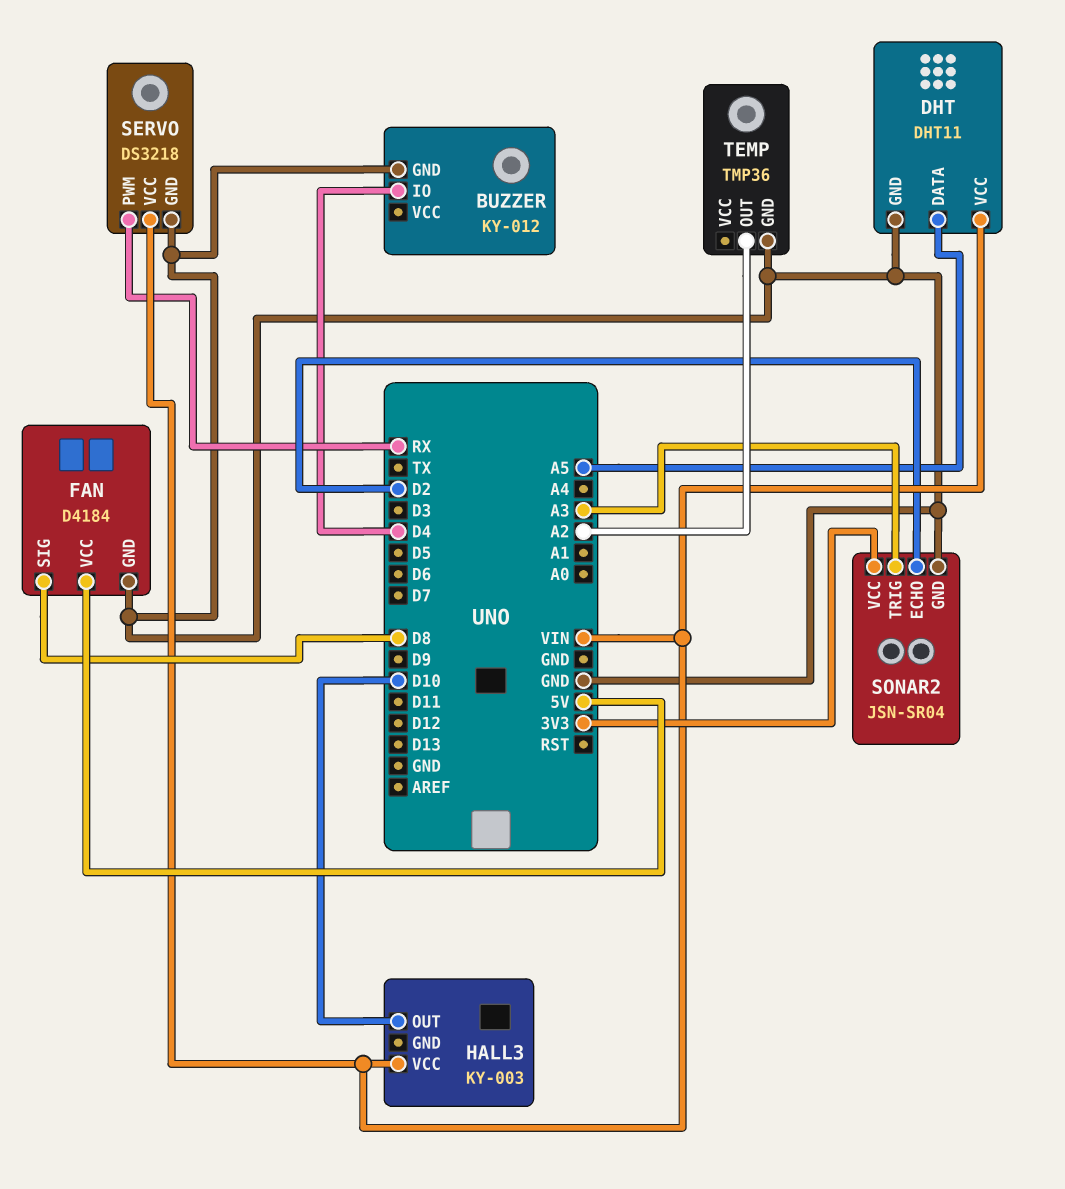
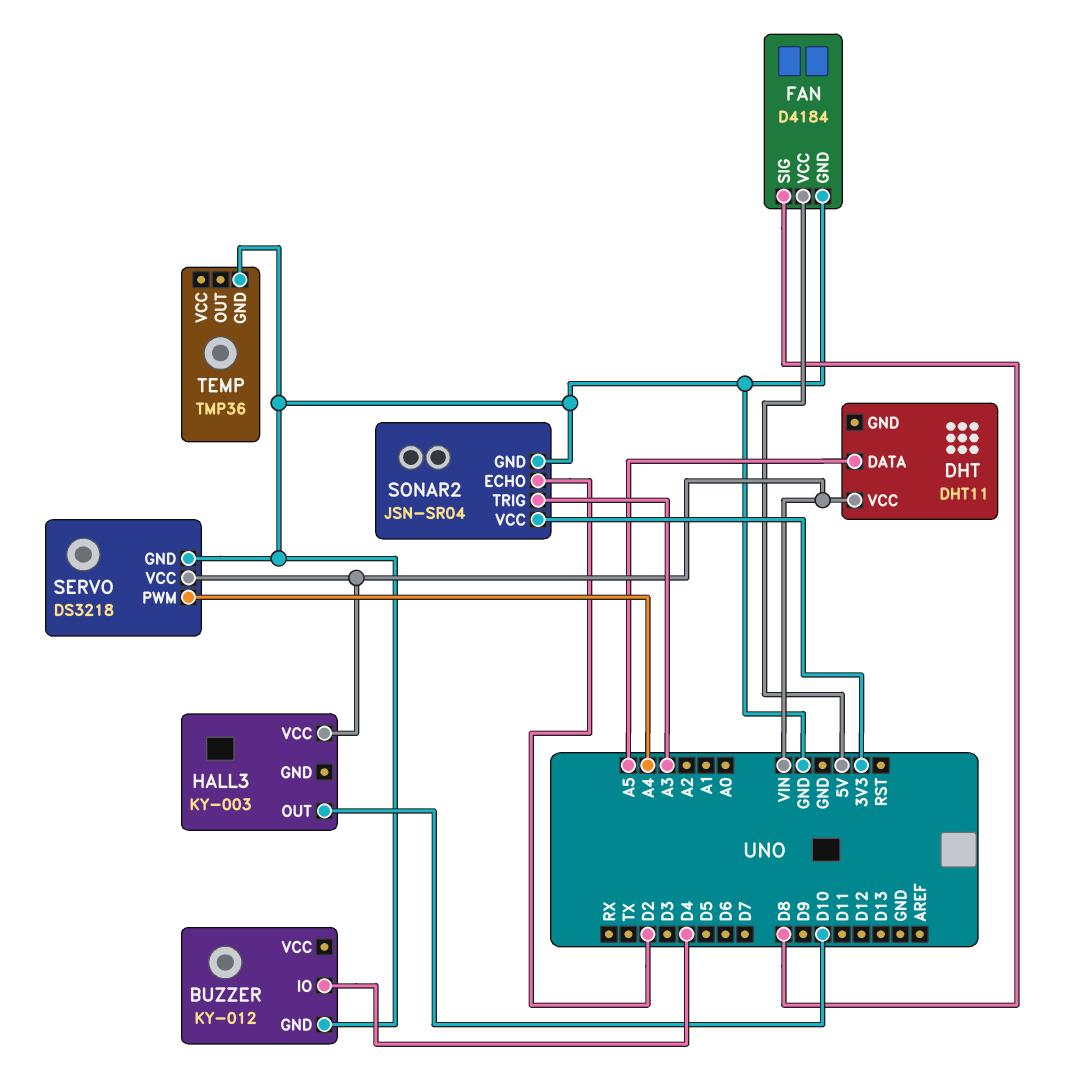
DHT pin GND: GND -> none
SERVO pin PWM: RX -> A4
TEMP pin OUT: A2 -> none

